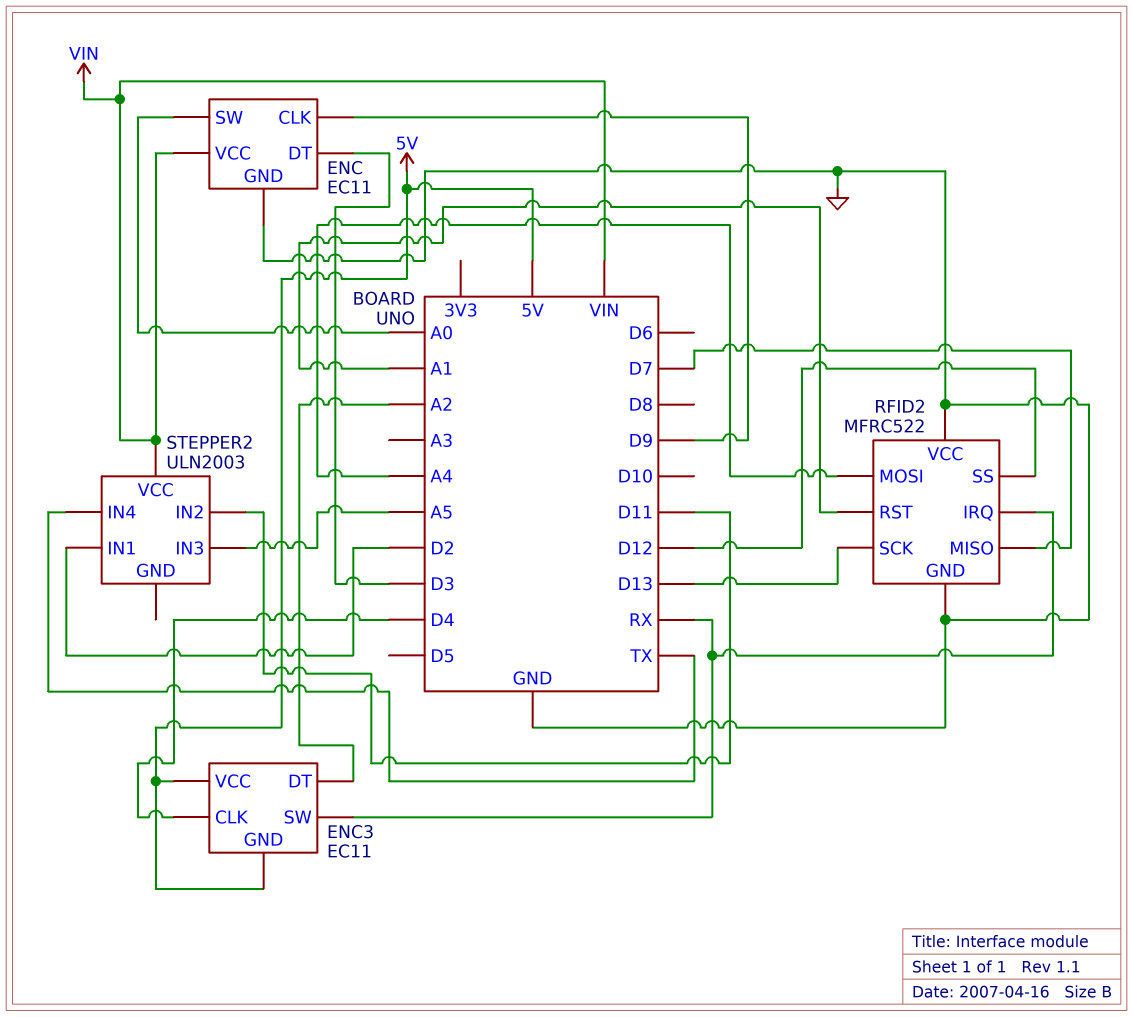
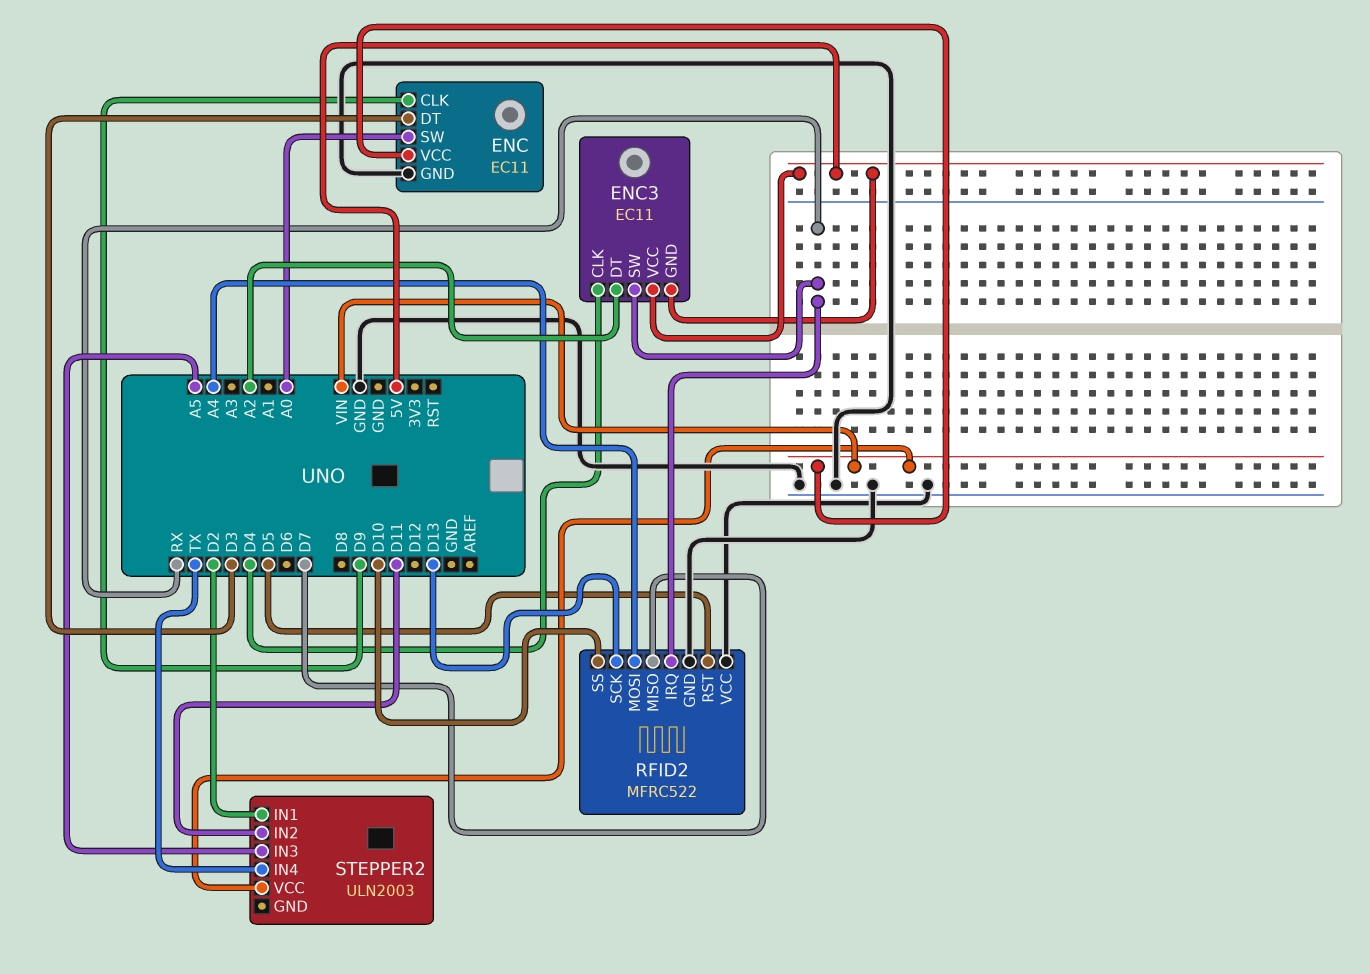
RFID2 pin RST: A1 -> D5
RFID2 pin SS: D12 -> D10

